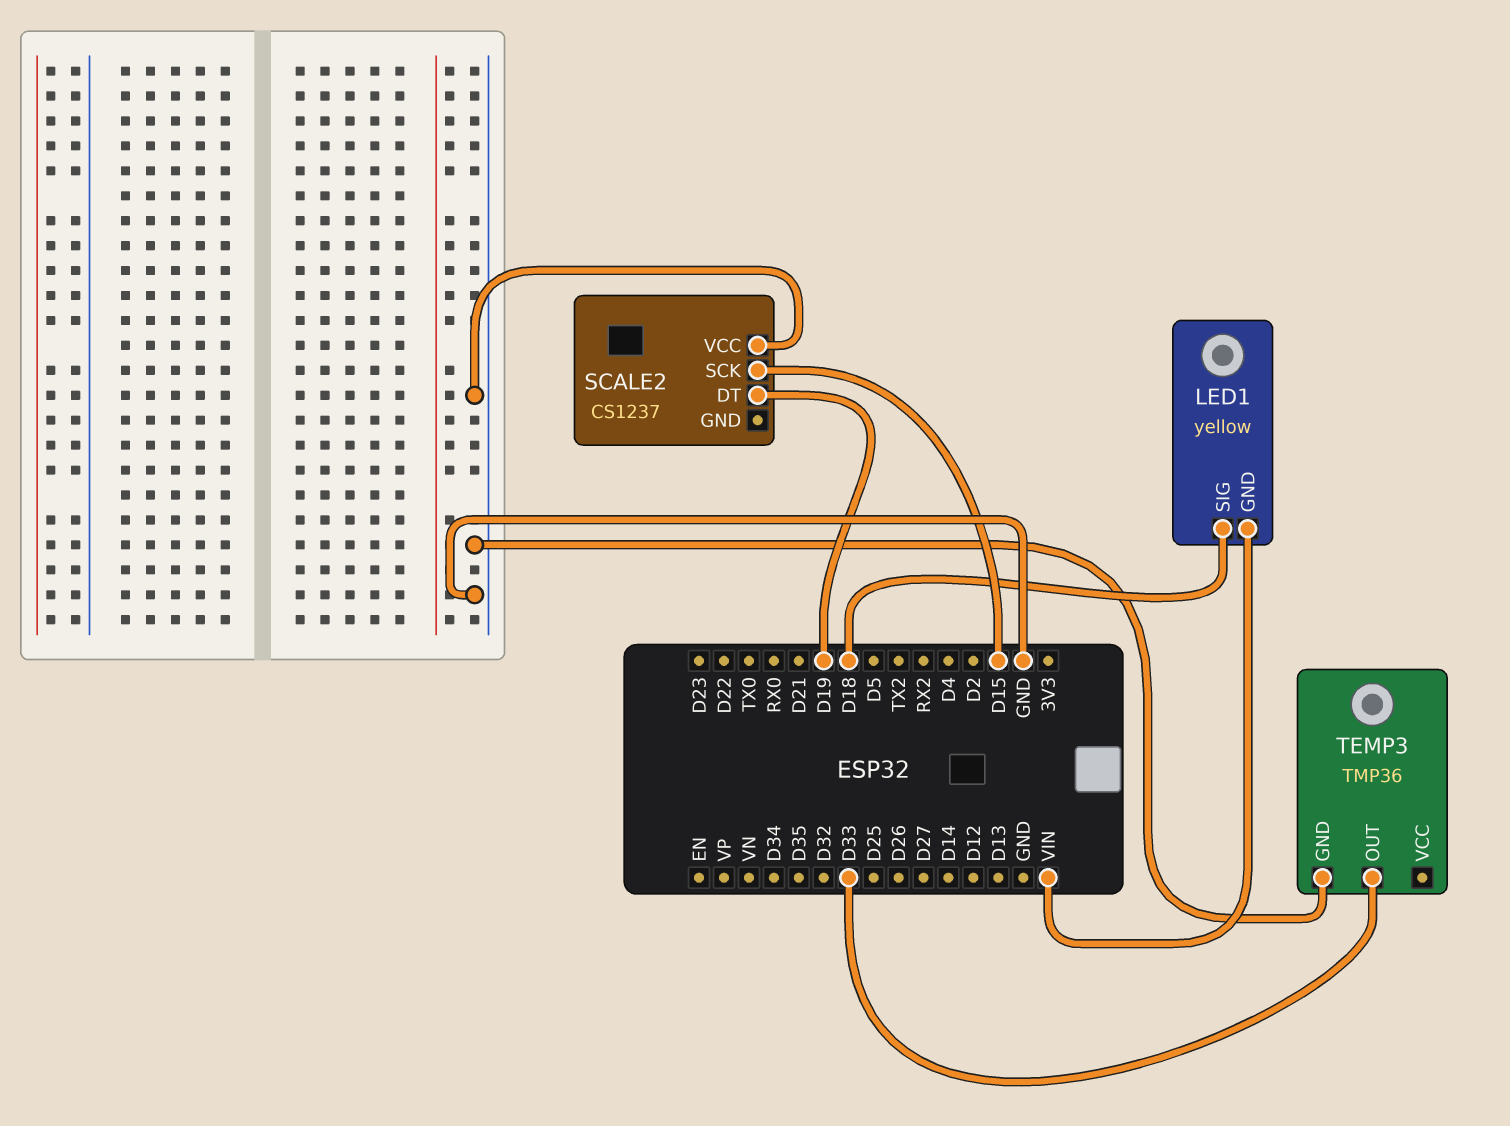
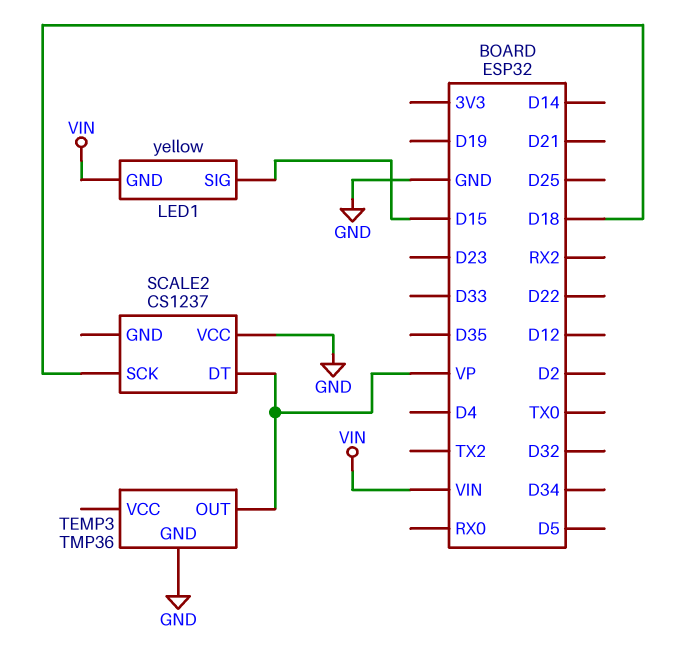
LED1 pin SIG: D18 -> D15
SCALE2 pin DT: D19 -> VP
SCALE2 pin SCK: D15 -> D18
TEMP3 pin OUT: D33 -> VP

